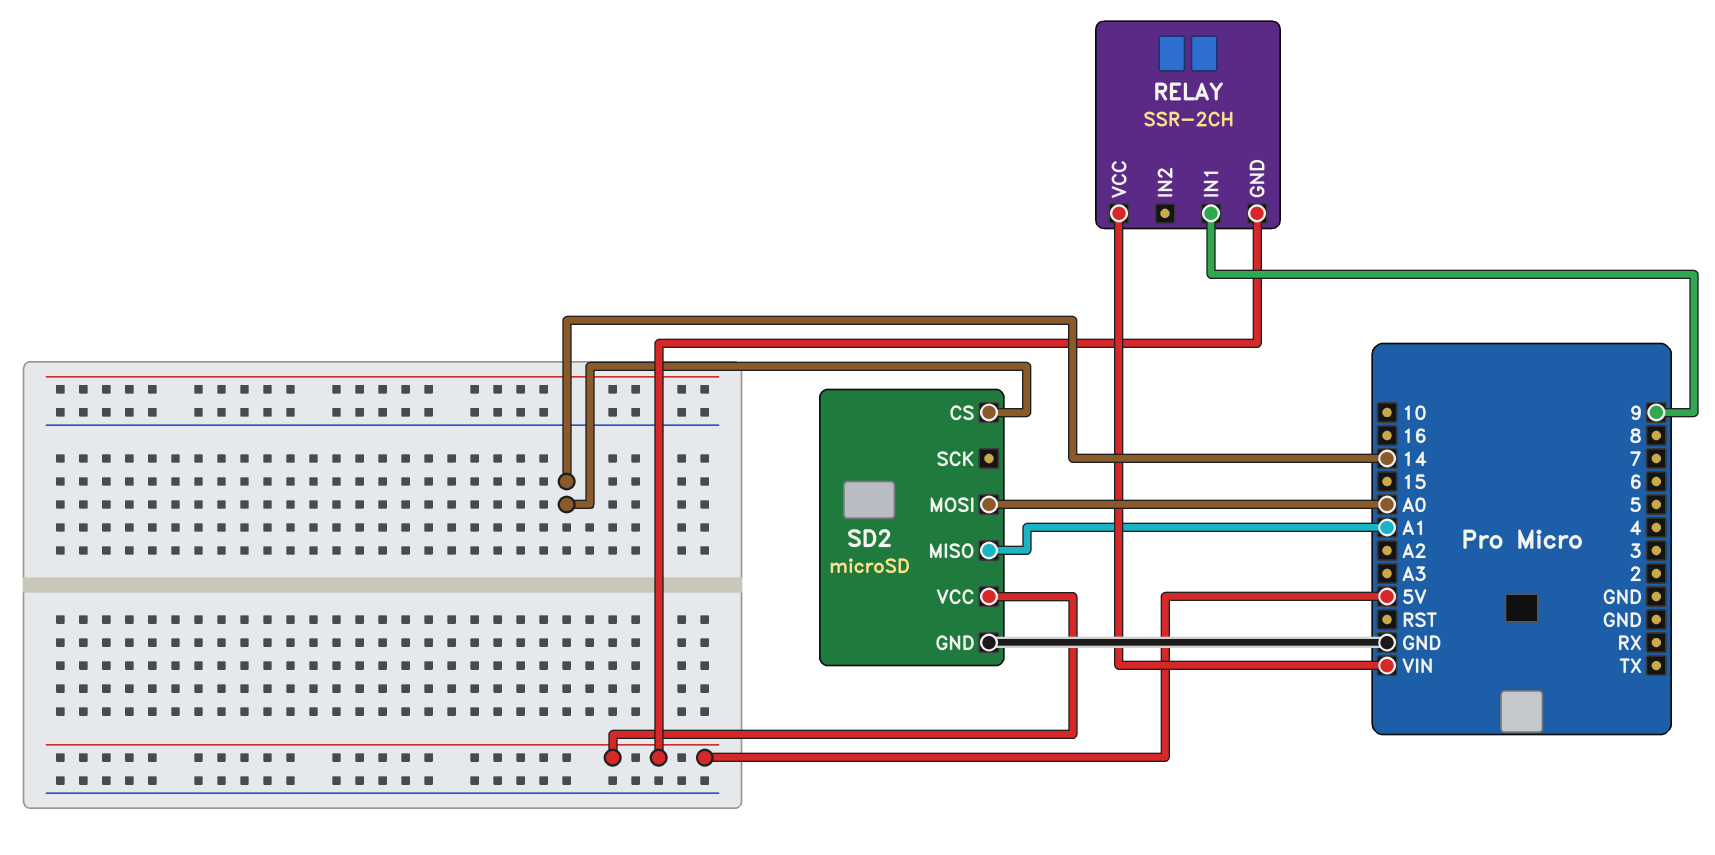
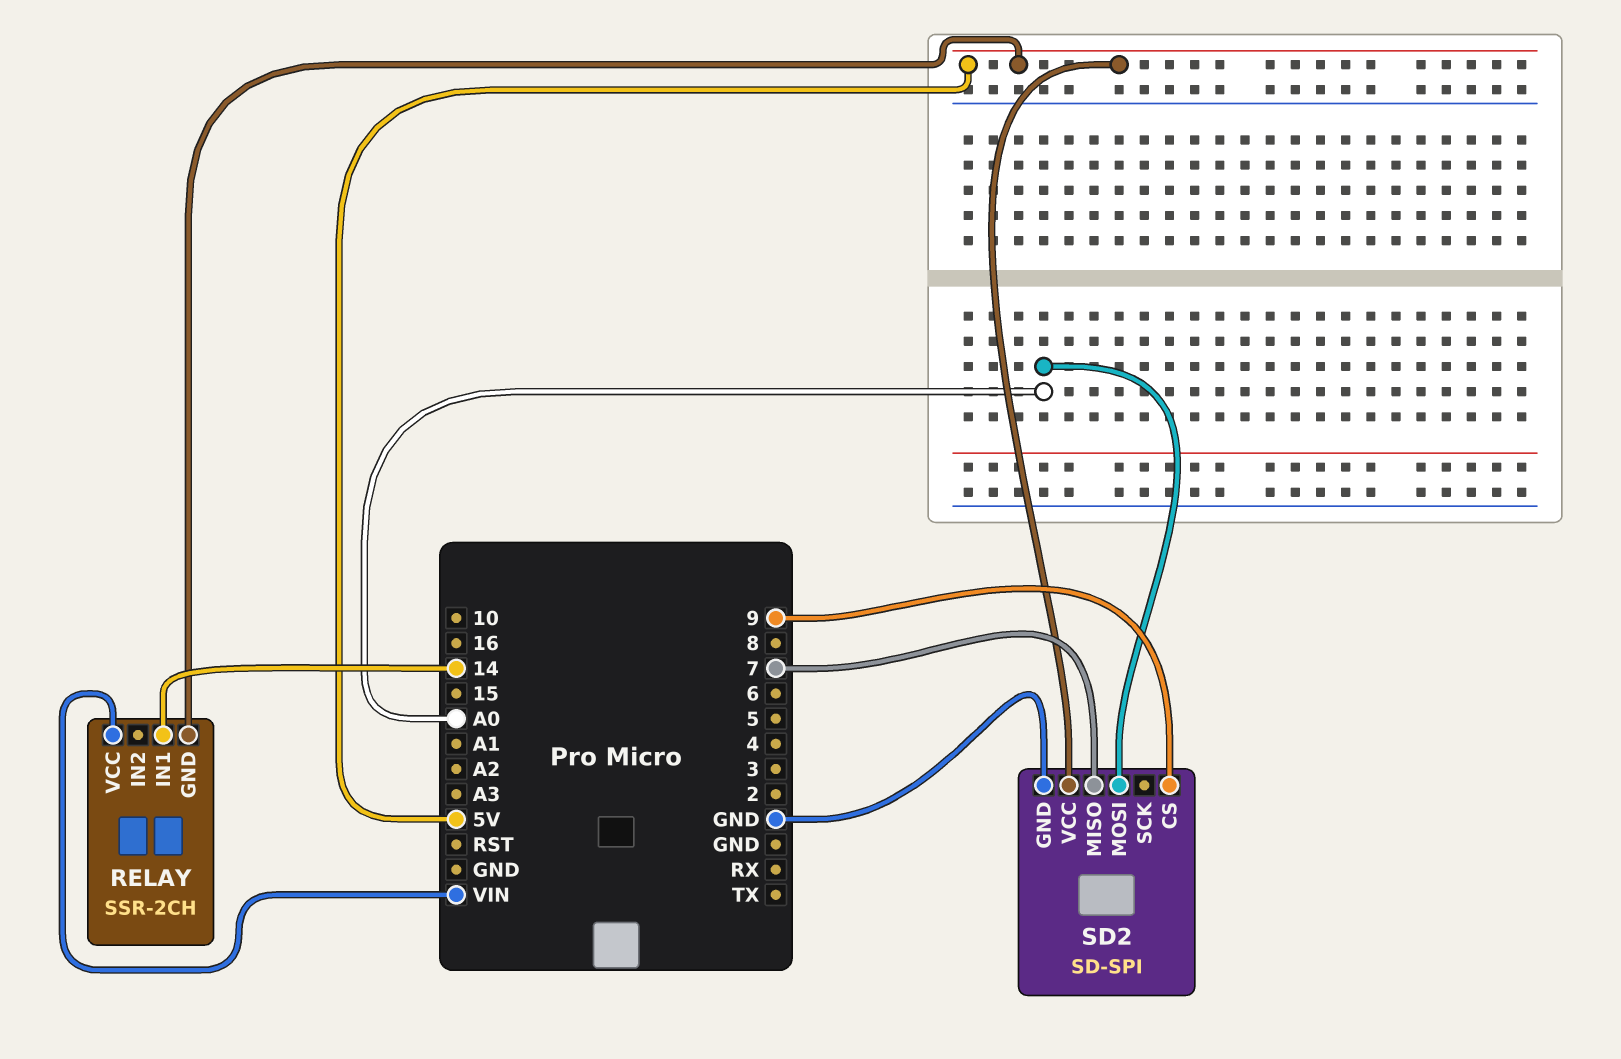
RELAY pin IN1: 9 -> 14
SD2: microSD -> SD-SPI
SD2 pin CS: 14 -> 9
SD2 pin MISO: A1 -> 7

